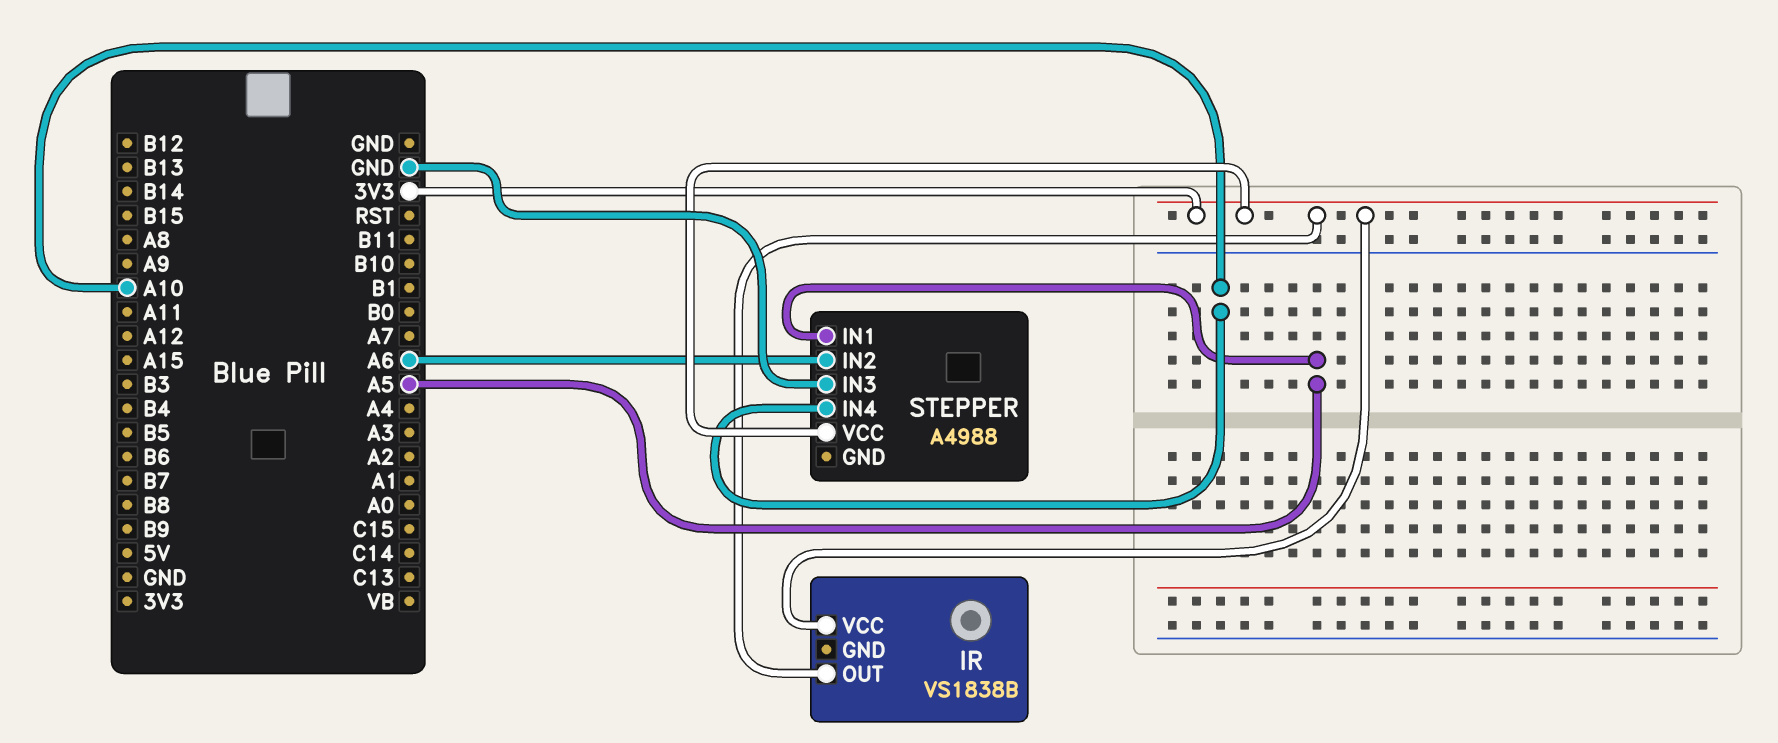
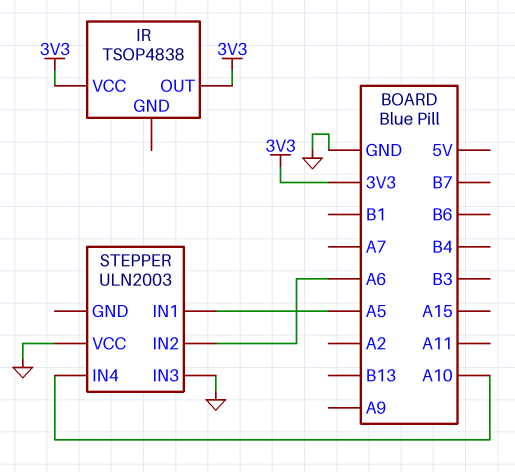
IR: VS1838B -> TSOP4838
STEPPER: A4988 -> ULN2003
STEPPER pin VCC: 3V3 -> GND

